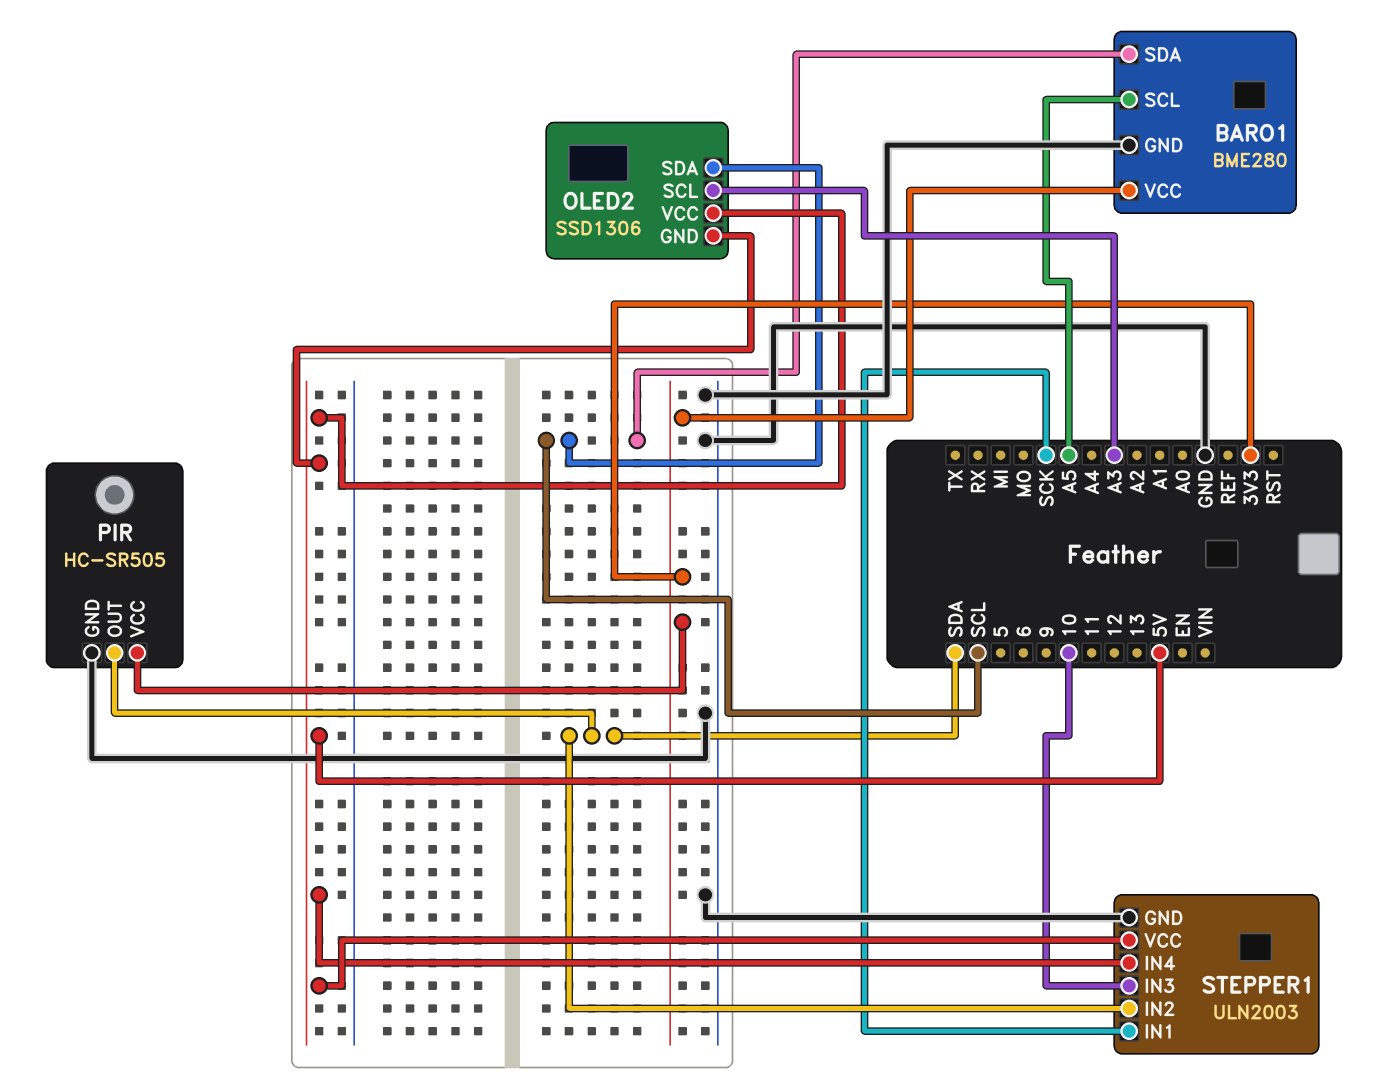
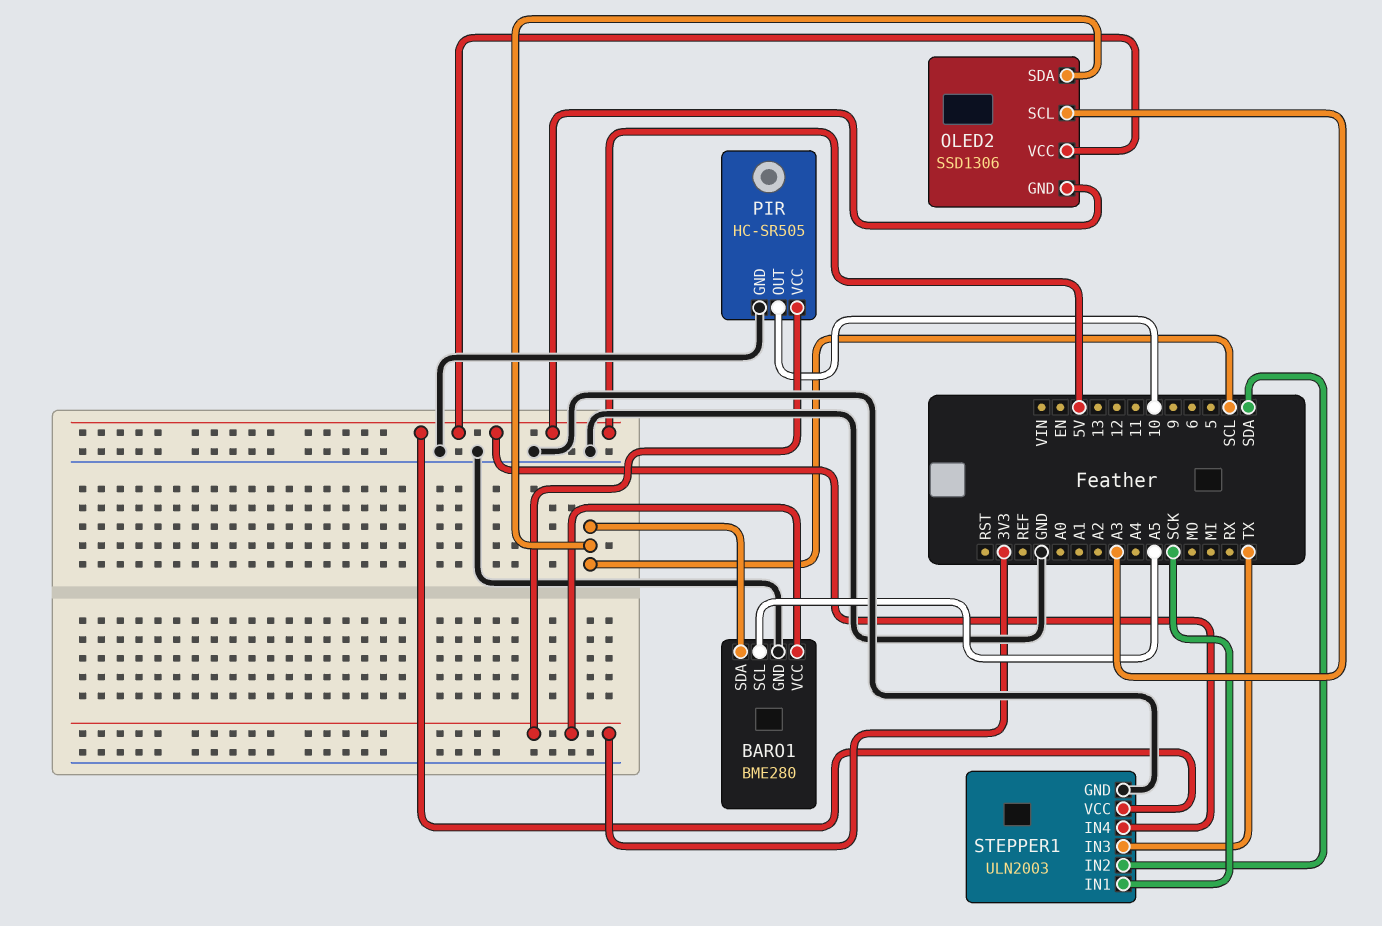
PIR pin OUT: SDA -> 10
STEPPER1 pin IN3: 10 -> TX

